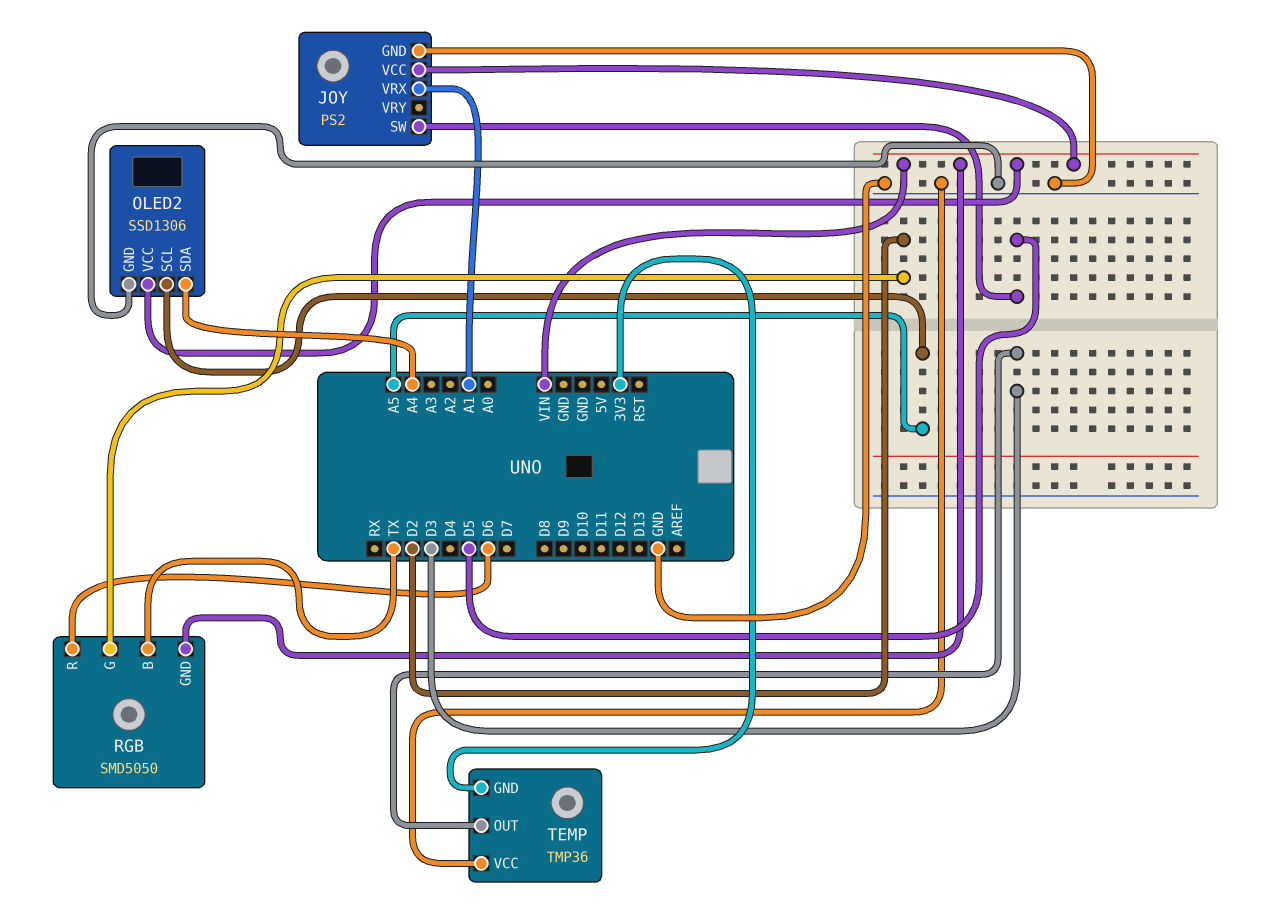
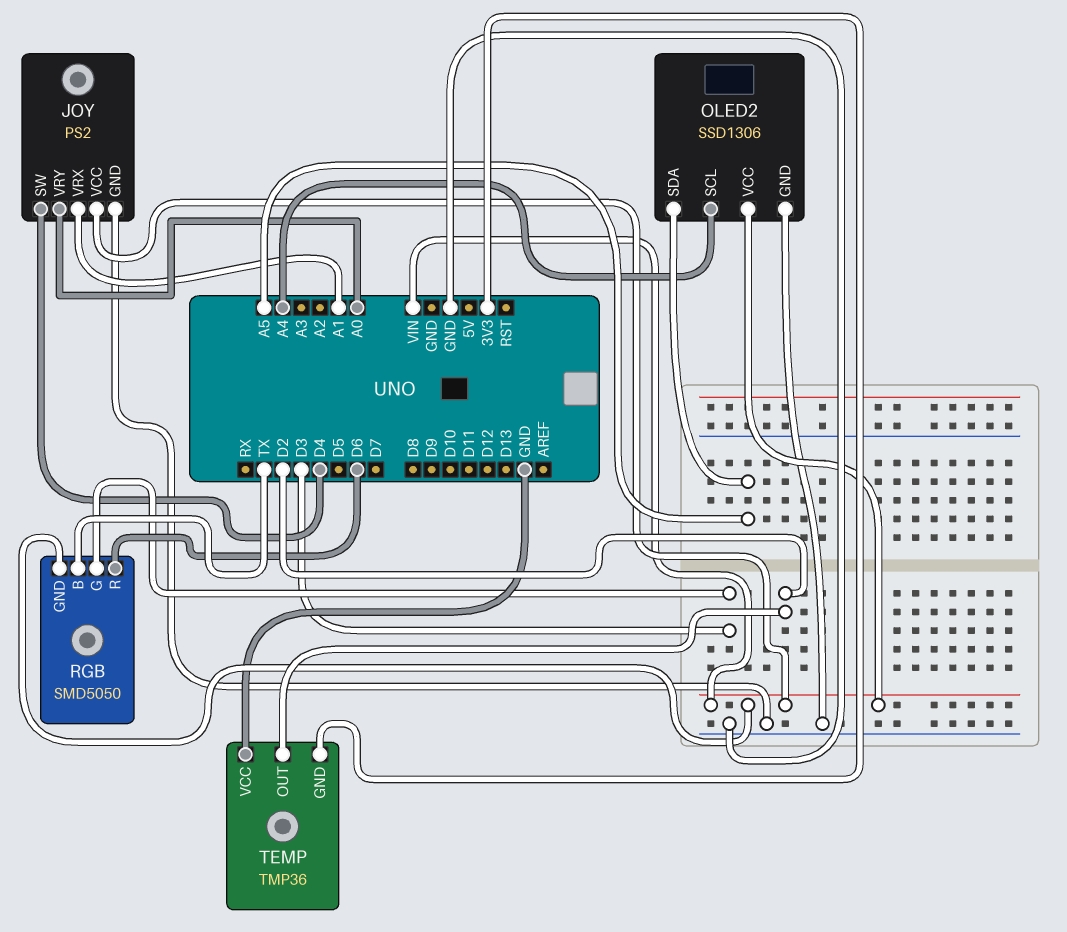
JOY pin SW: D5 -> D4
JOY pin VRY: none -> A0
OLED2 pin SCL: A5 -> A4
OLED2 pin SDA: A4 -> A5
RGB pin G: D2 -> D3
TEMP pin OUT: D3 -> D2

